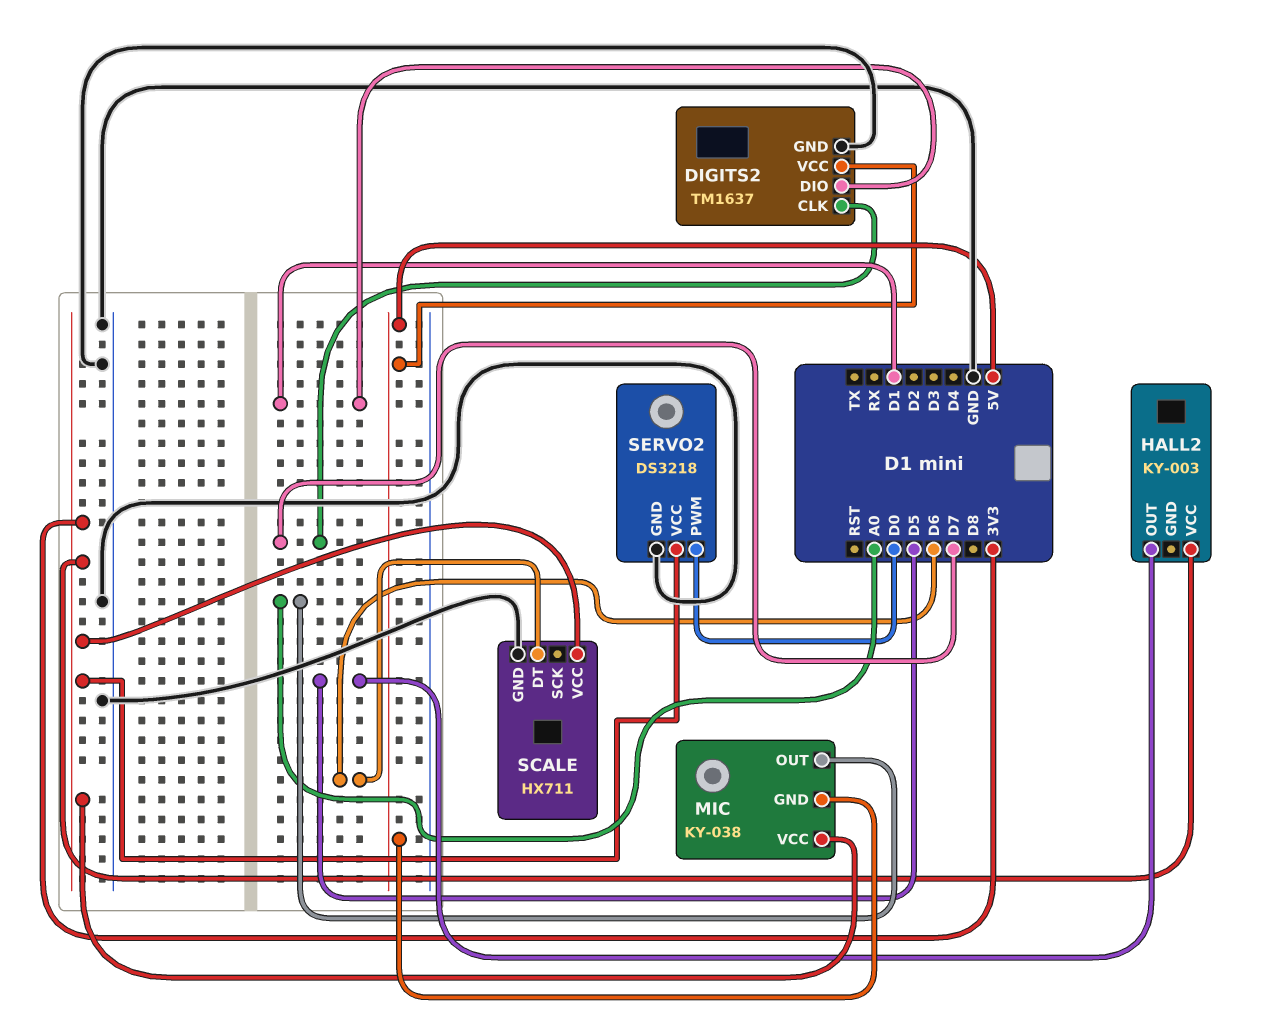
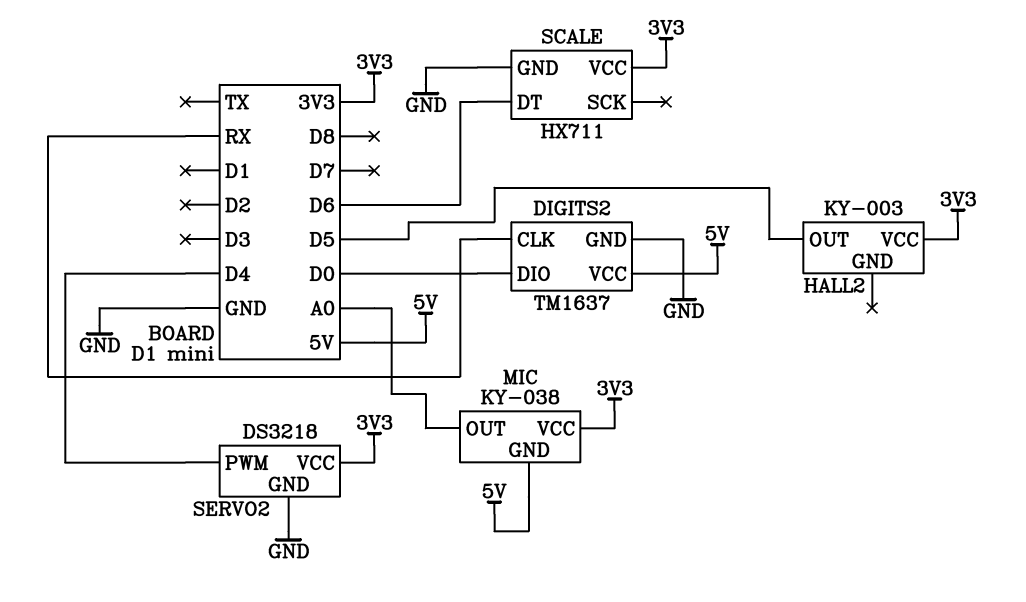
DIGITS2 pin CLK: D7 -> RX
DIGITS2 pin DIO: D1 -> D0
SERVO2 pin PWM: D0 -> D4

